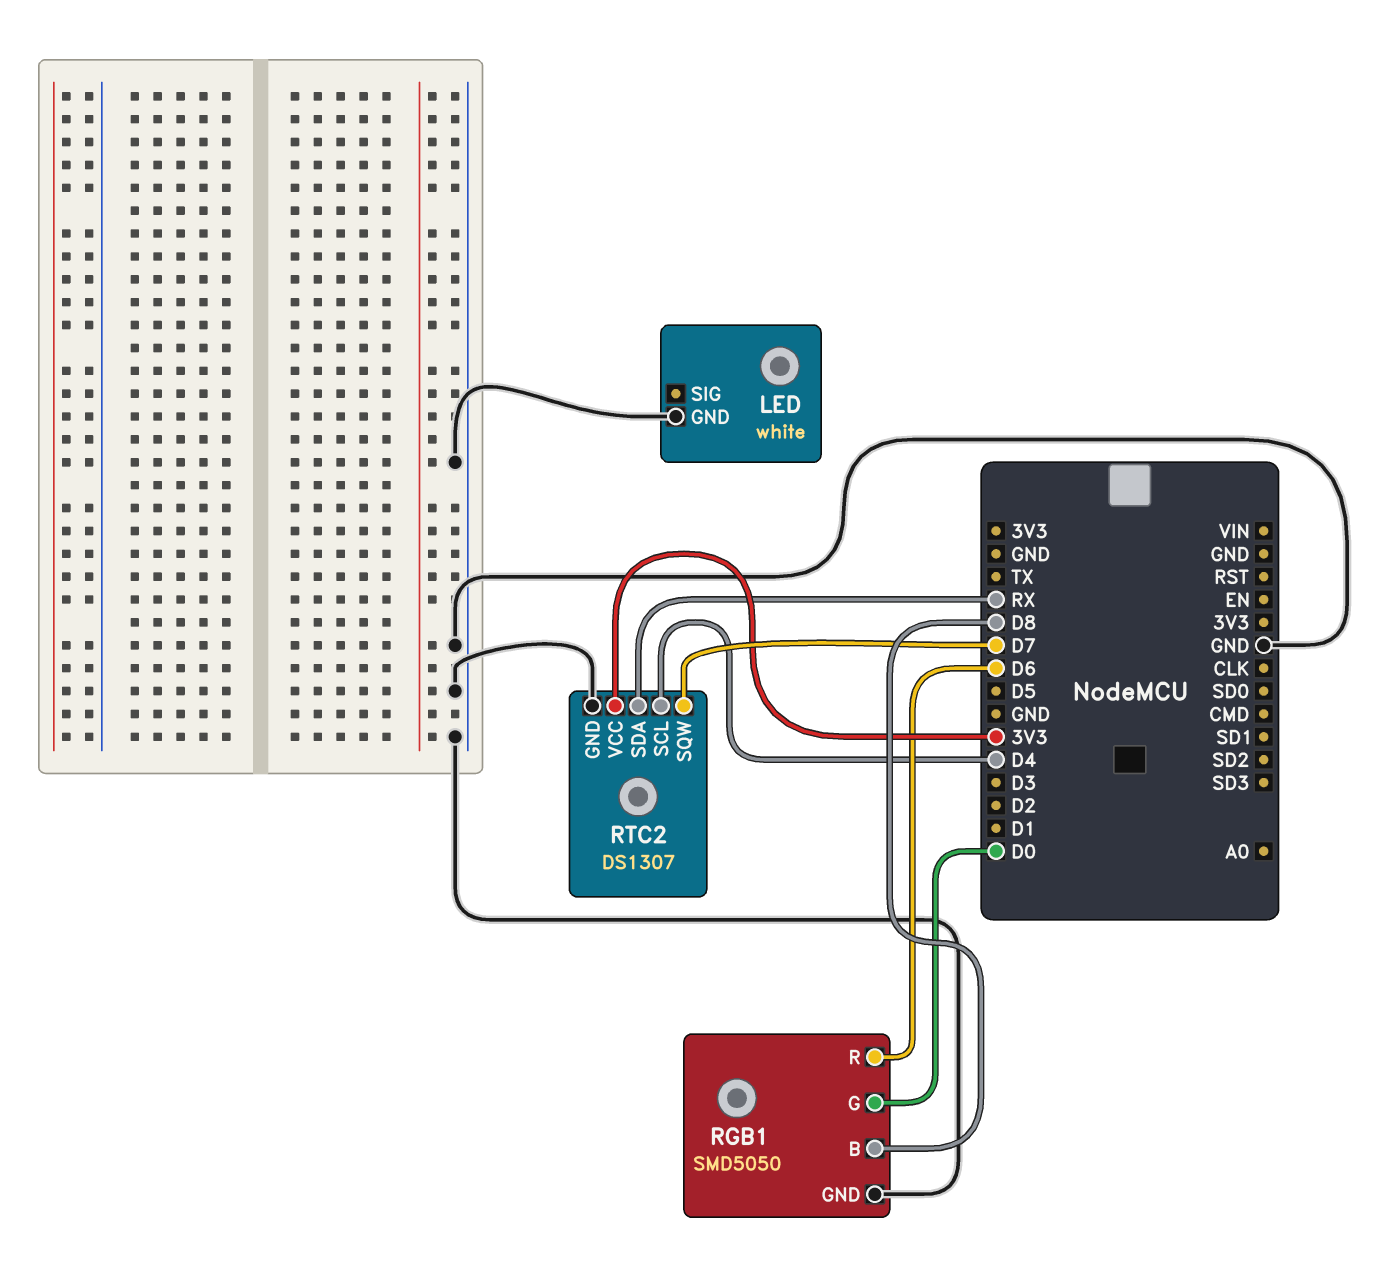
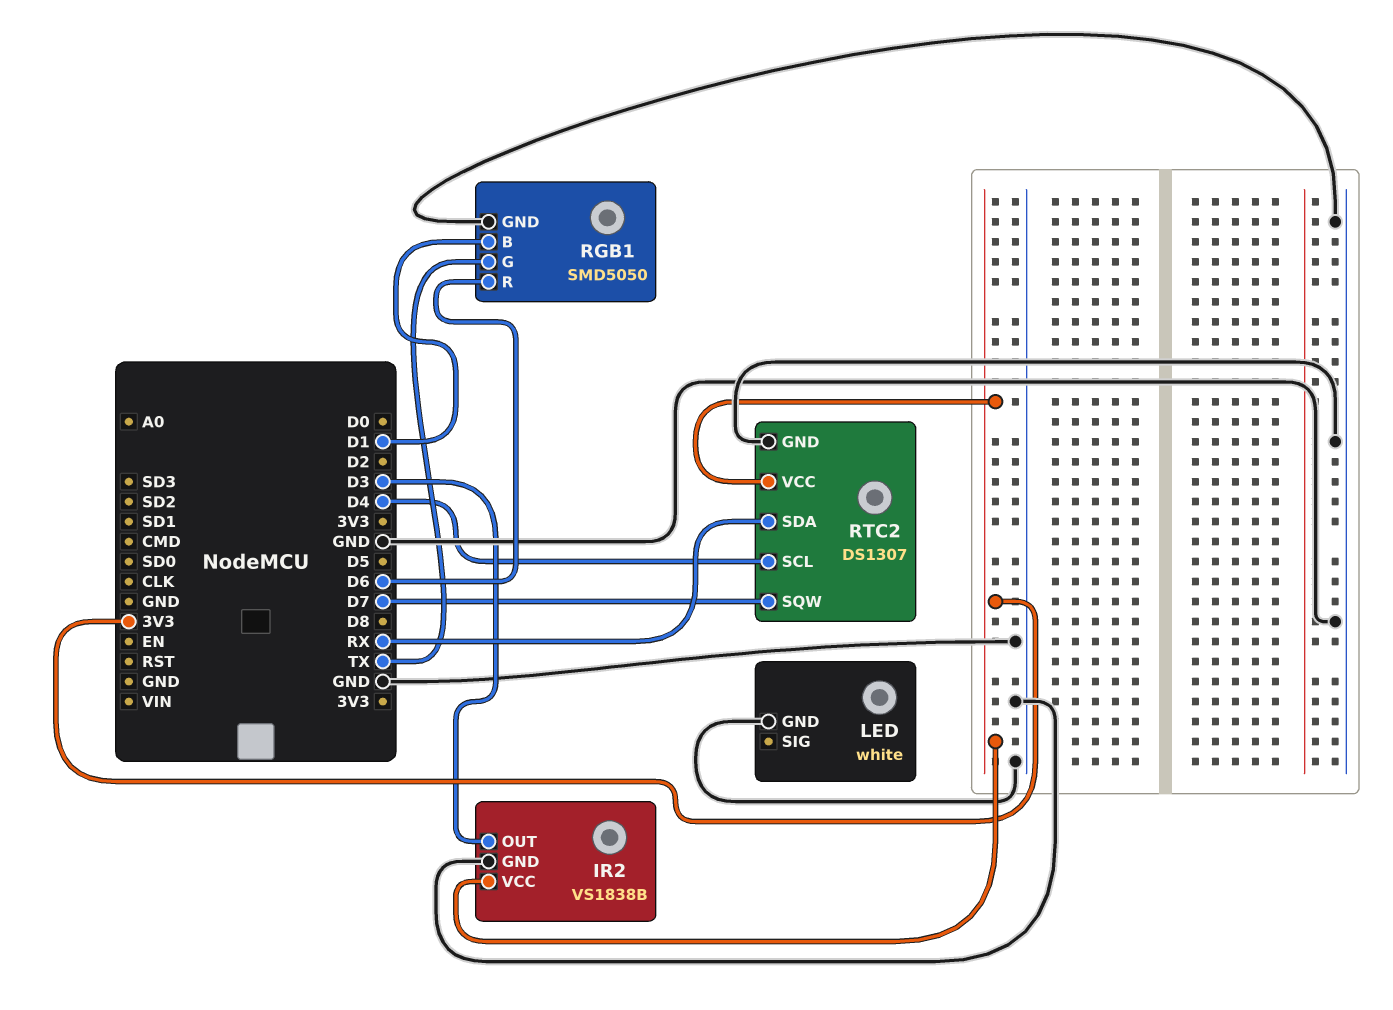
IR2: none -> VS1838B
IR2 pin GND: none -> GND
IR2 pin OUT: none -> D3
IR2 pin VCC: none -> 3V3
RGB1 pin B: D8 -> D1
RGB1 pin G: D0 -> TX

